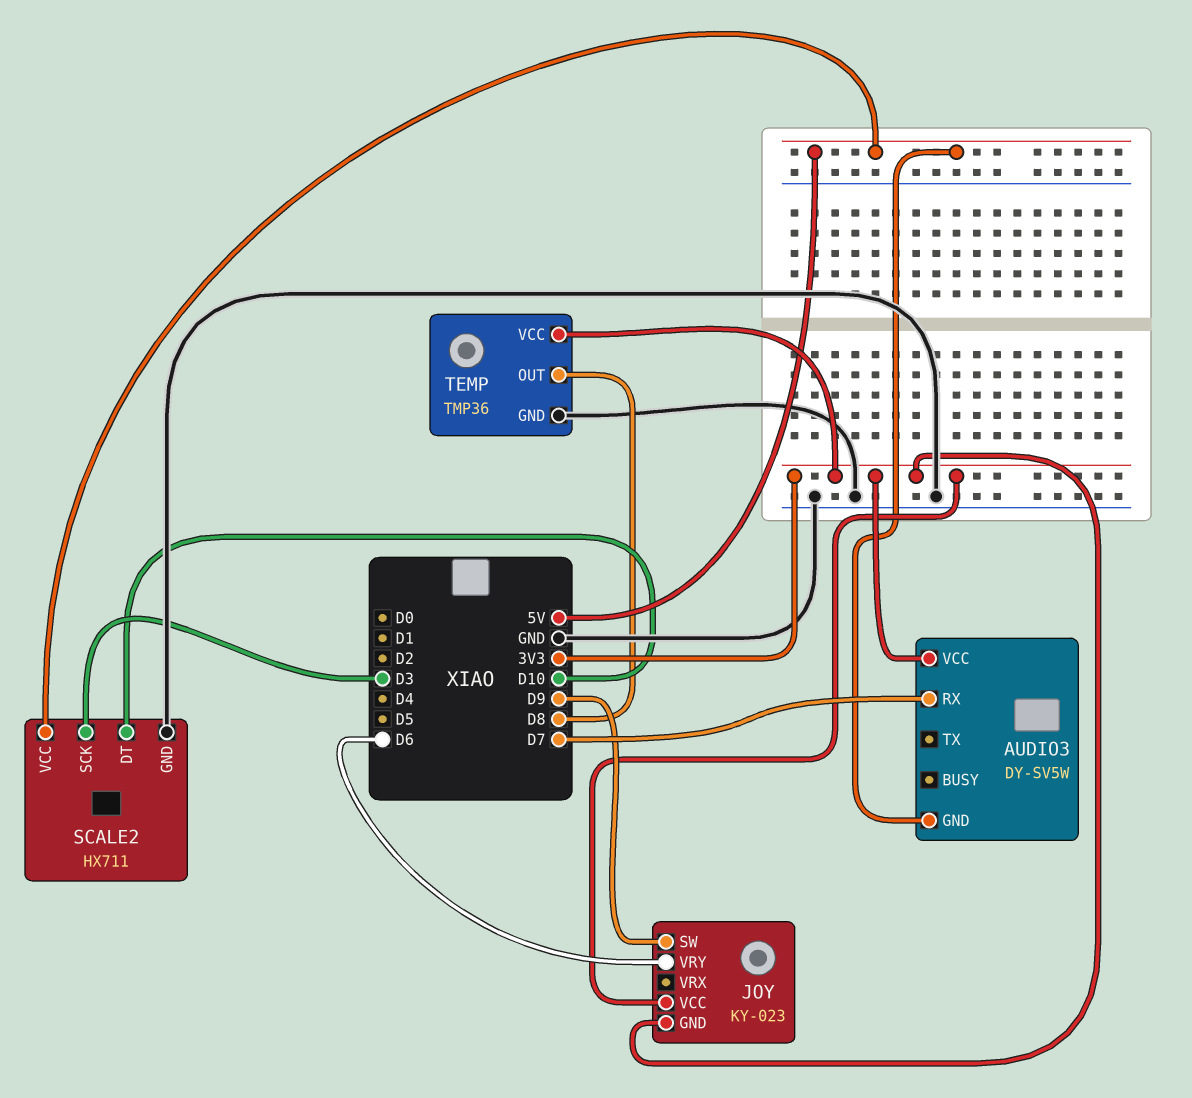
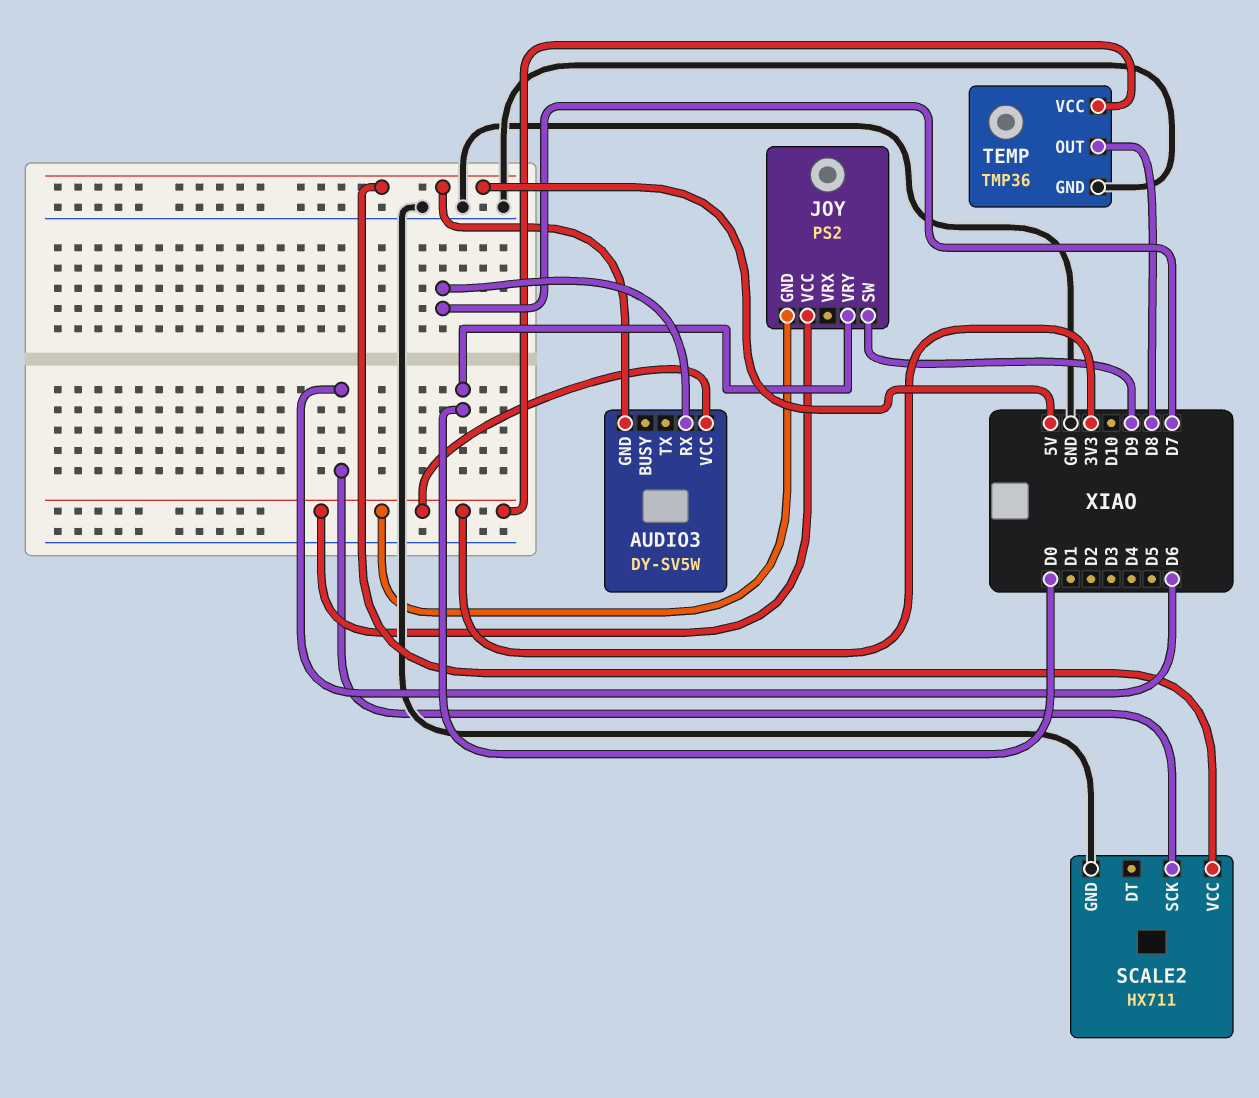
JOY: KY-023 -> PS2
JOY pin VRY: D6 -> D0
SCALE2 pin DT: D10 -> none
SCALE2 pin SCK: D3 -> D6

